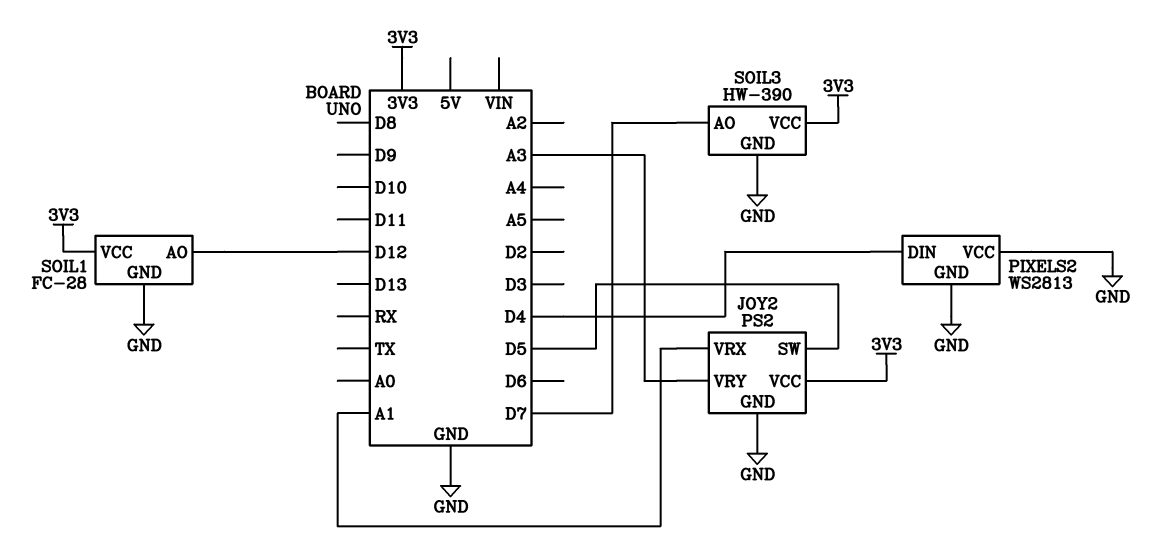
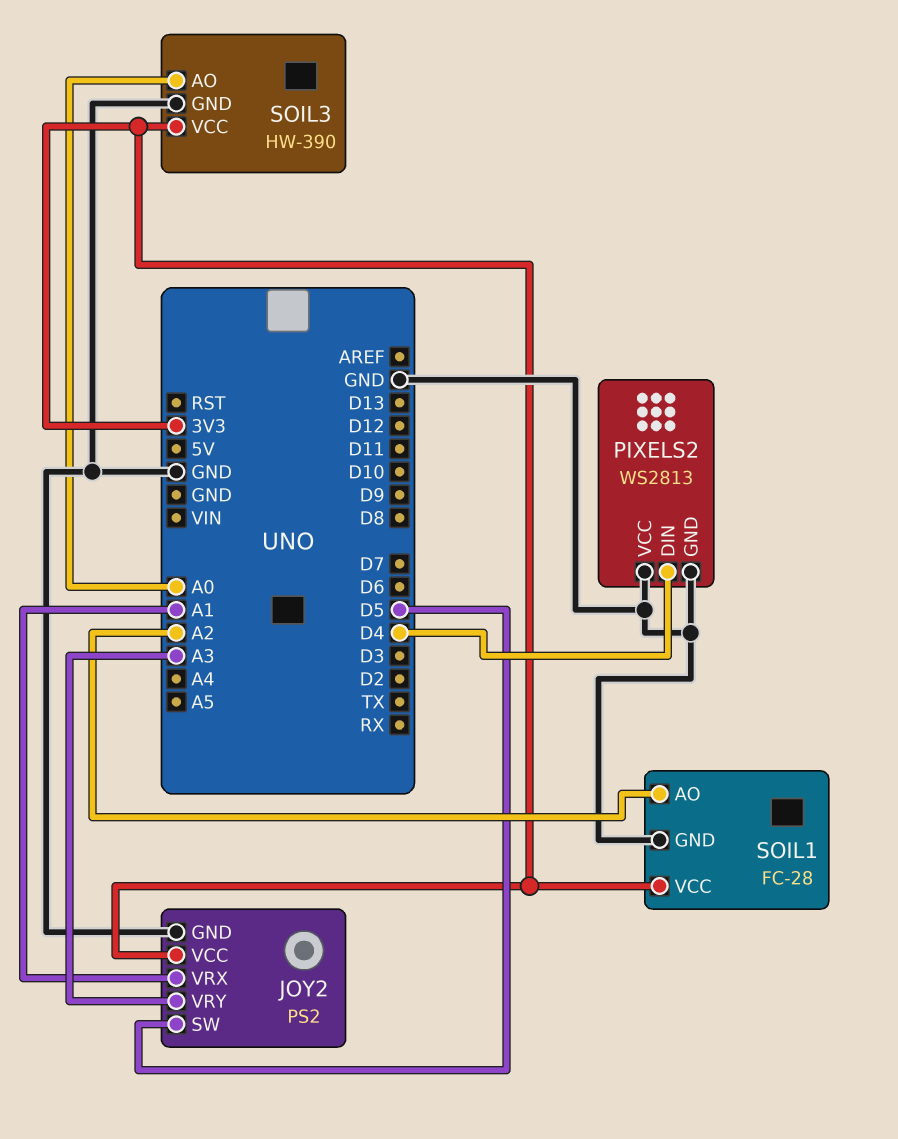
SOIL1 pin AO: D12 -> A2
SOIL3 pin AO: D7 -> A0

